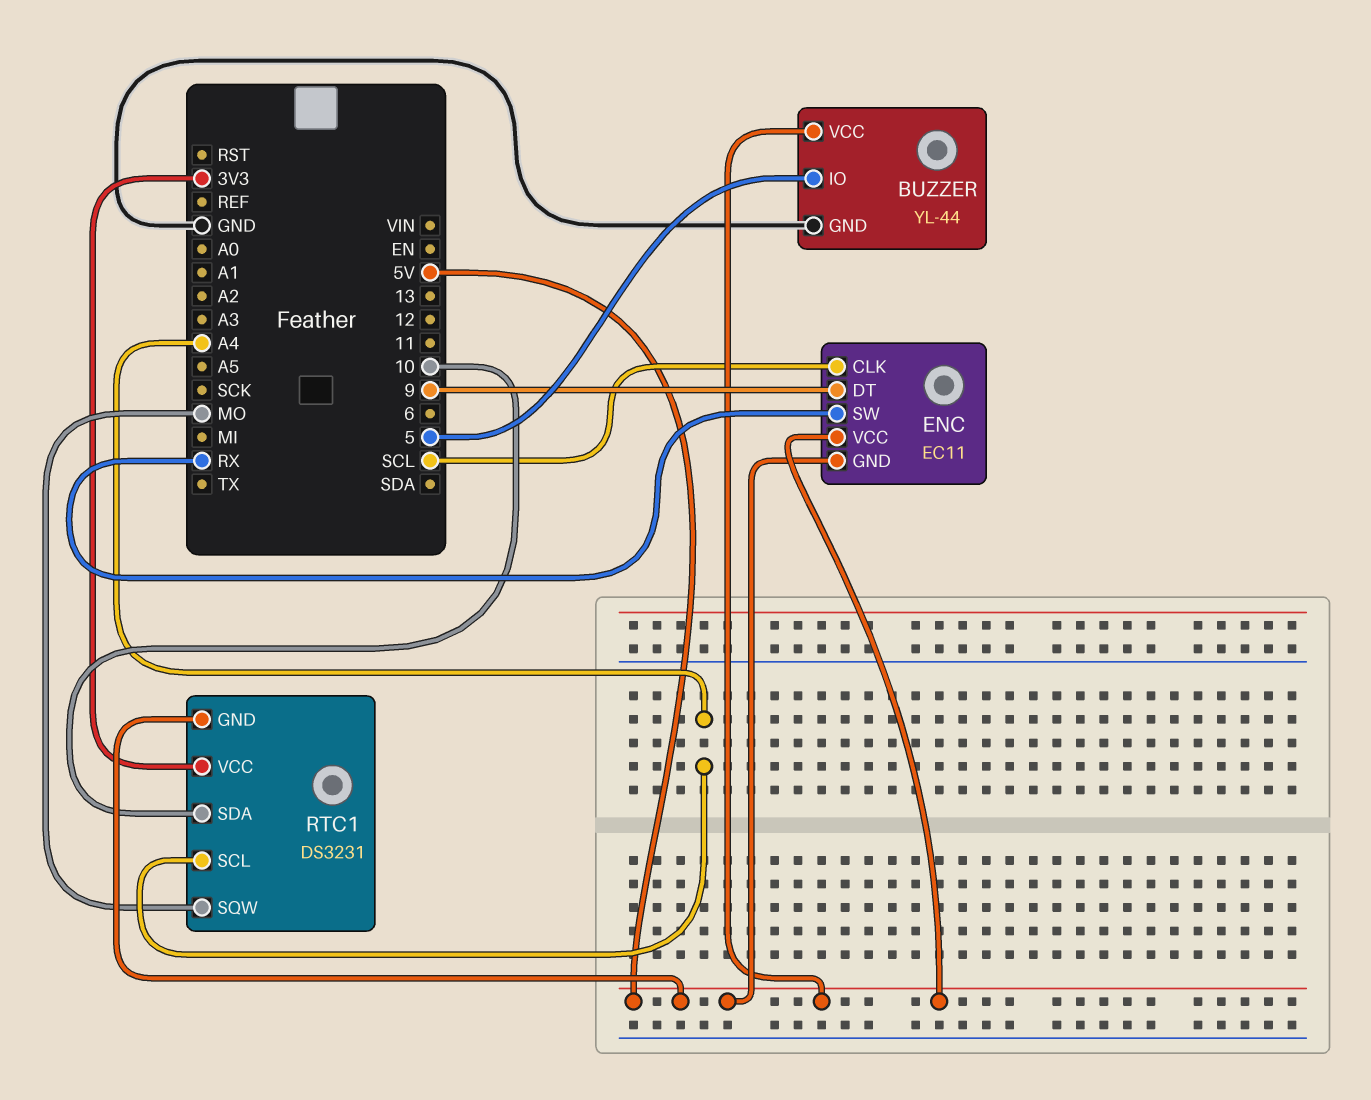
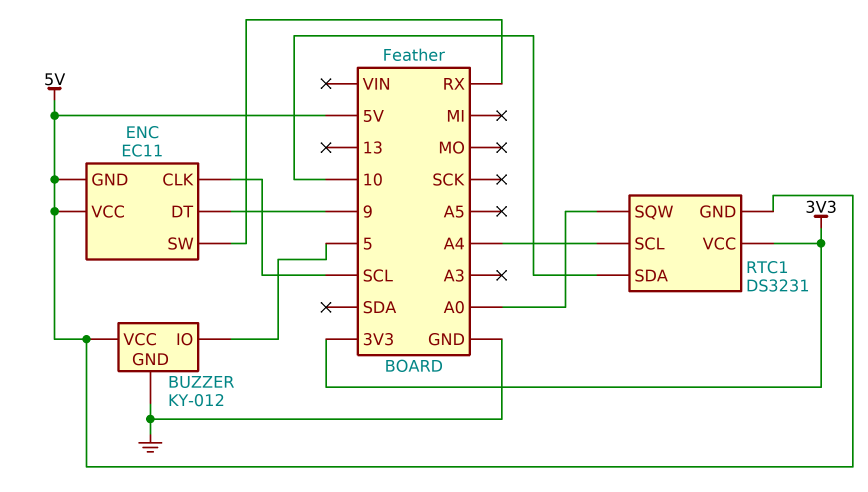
BUZZER: YL-44 -> KY-012
RTC1 pin SQW: MO -> A0

